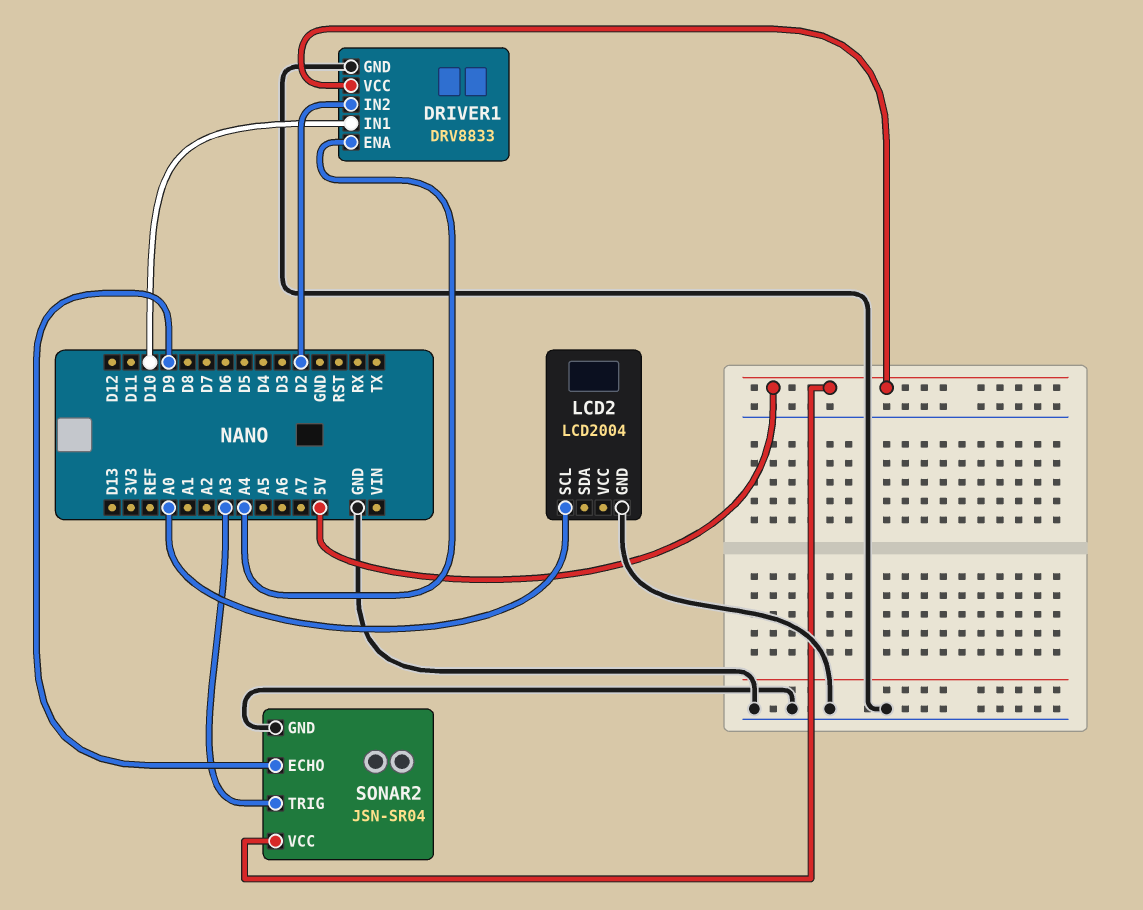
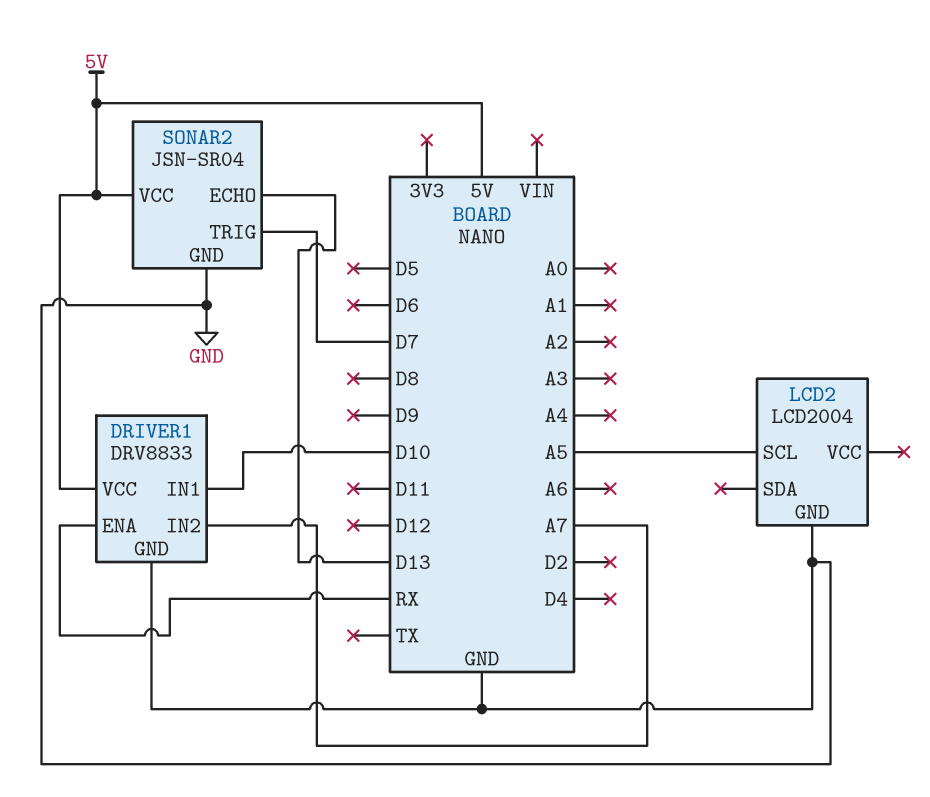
DRIVER1 pin ENA: A4 -> RX
DRIVER1 pin IN2: D2 -> A7
LCD2 pin SCL: A0 -> A5
SONAR2 pin ECHO: D9 -> D13
SONAR2 pin TRIG: A3 -> D7

